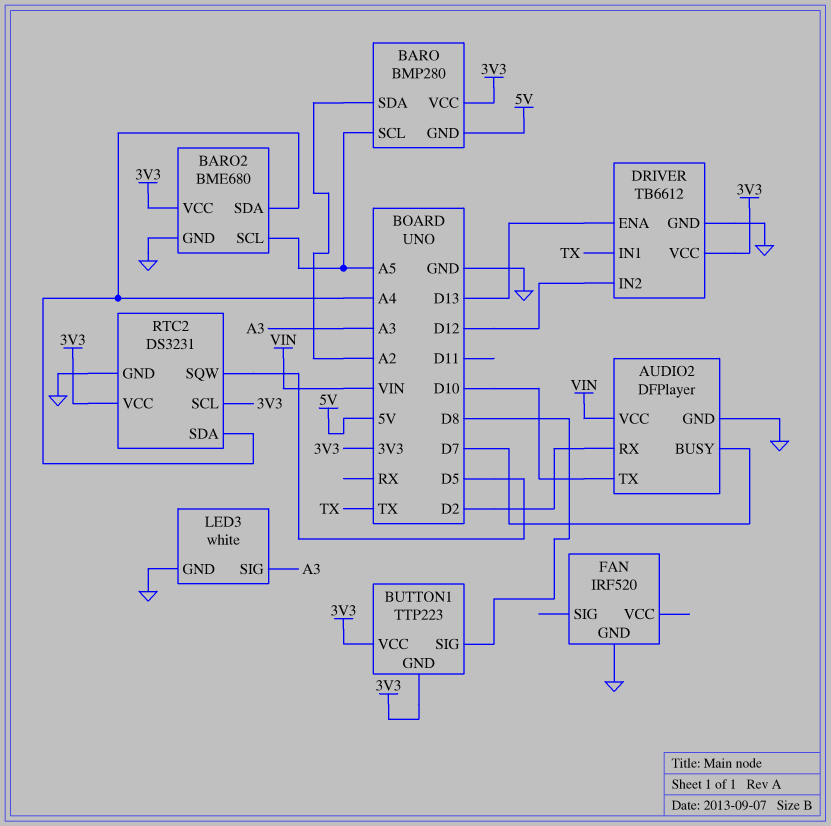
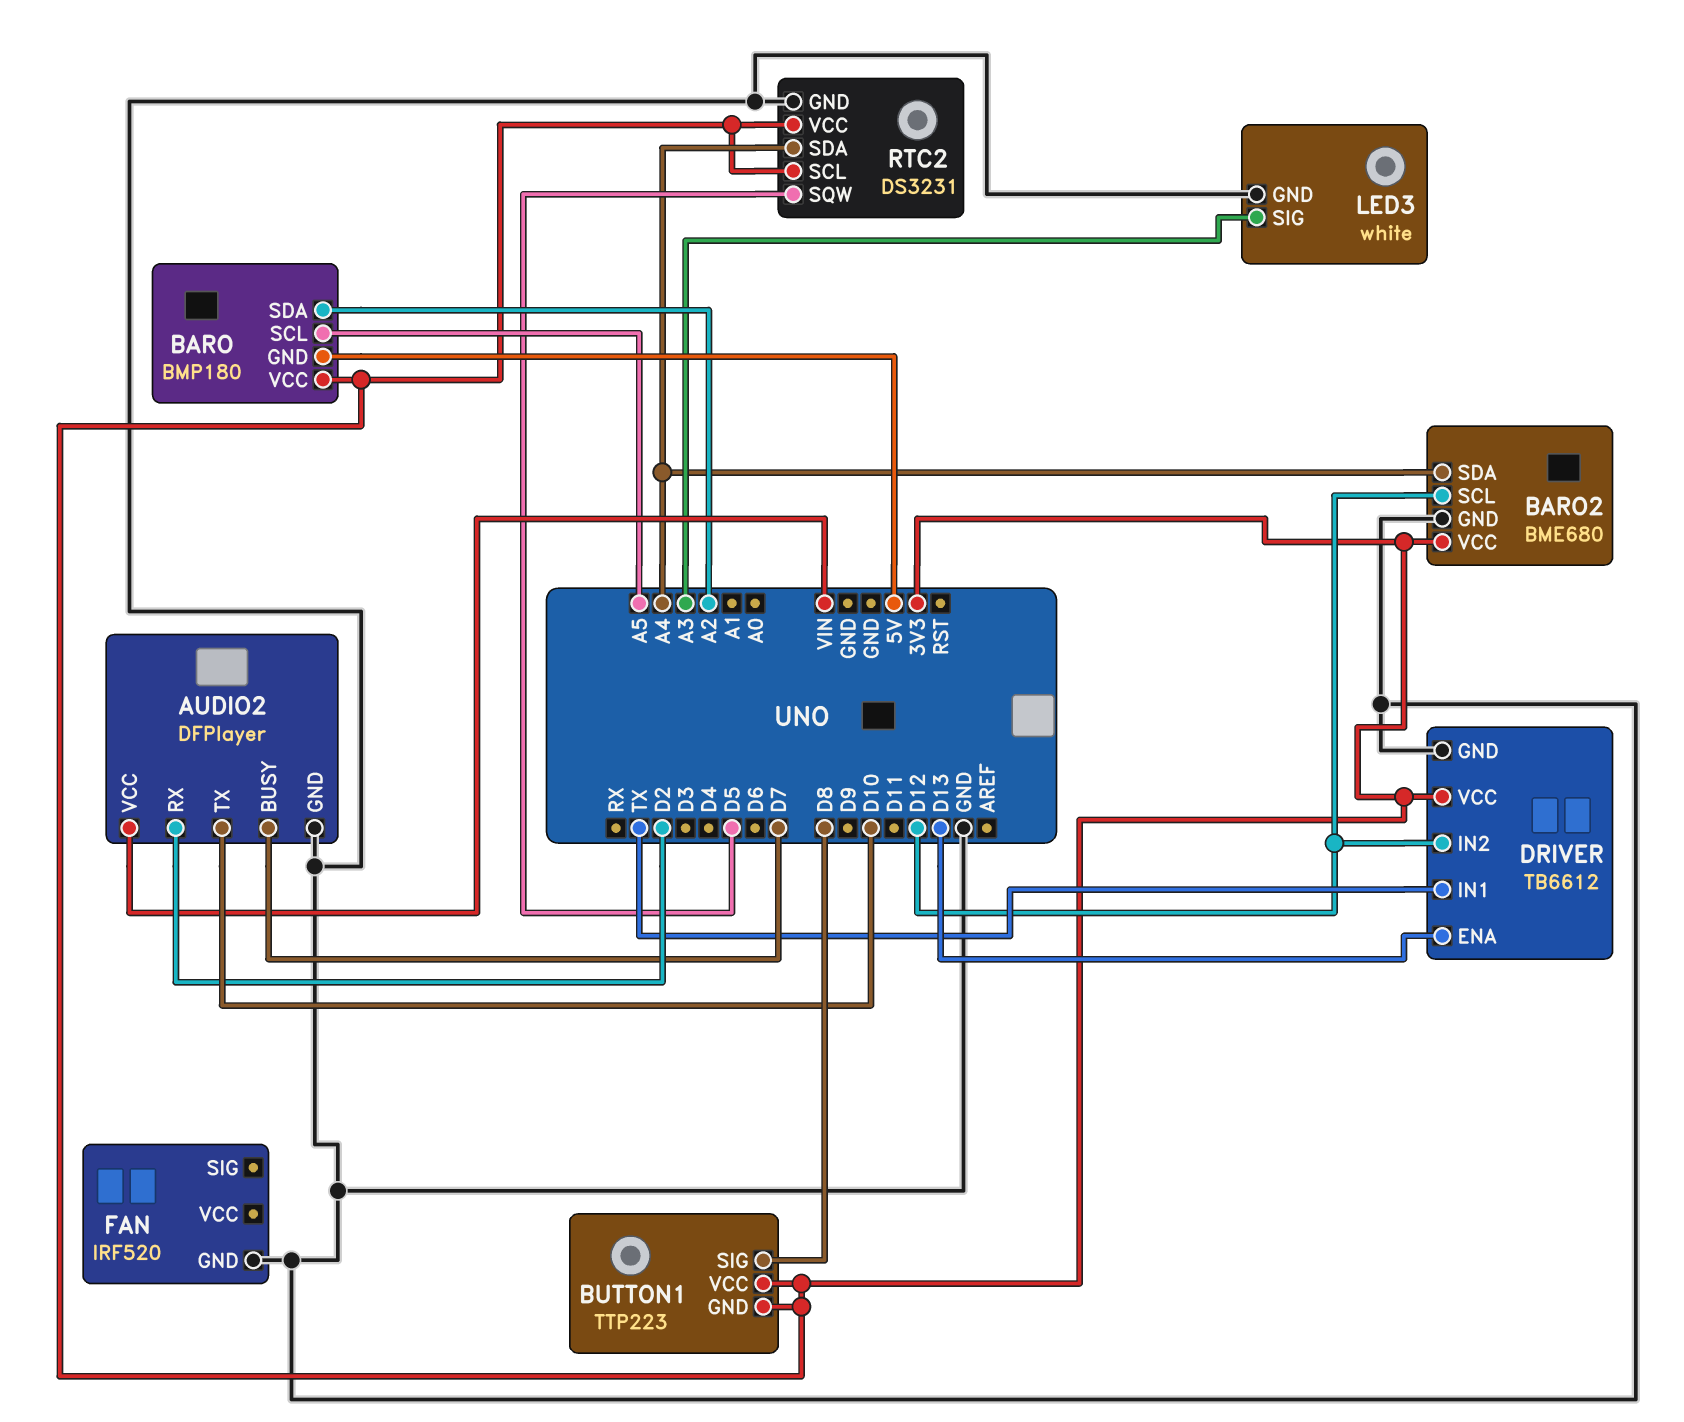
BARO: BMP280 -> BMP180
BARO2 pin SCL: A5 -> D12

